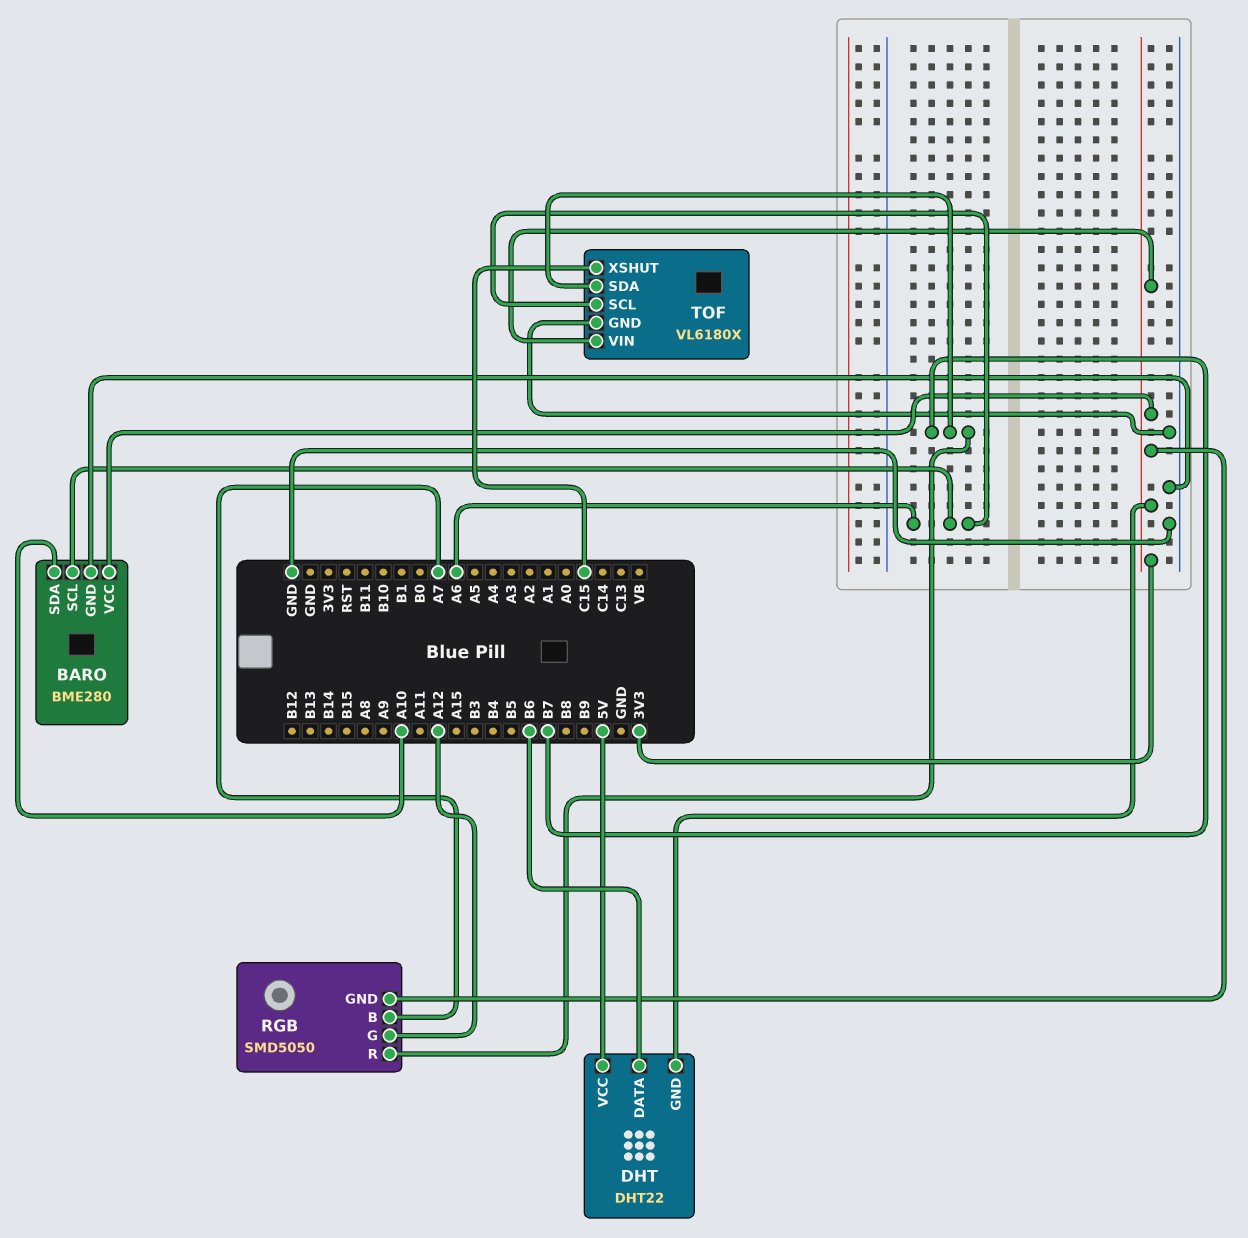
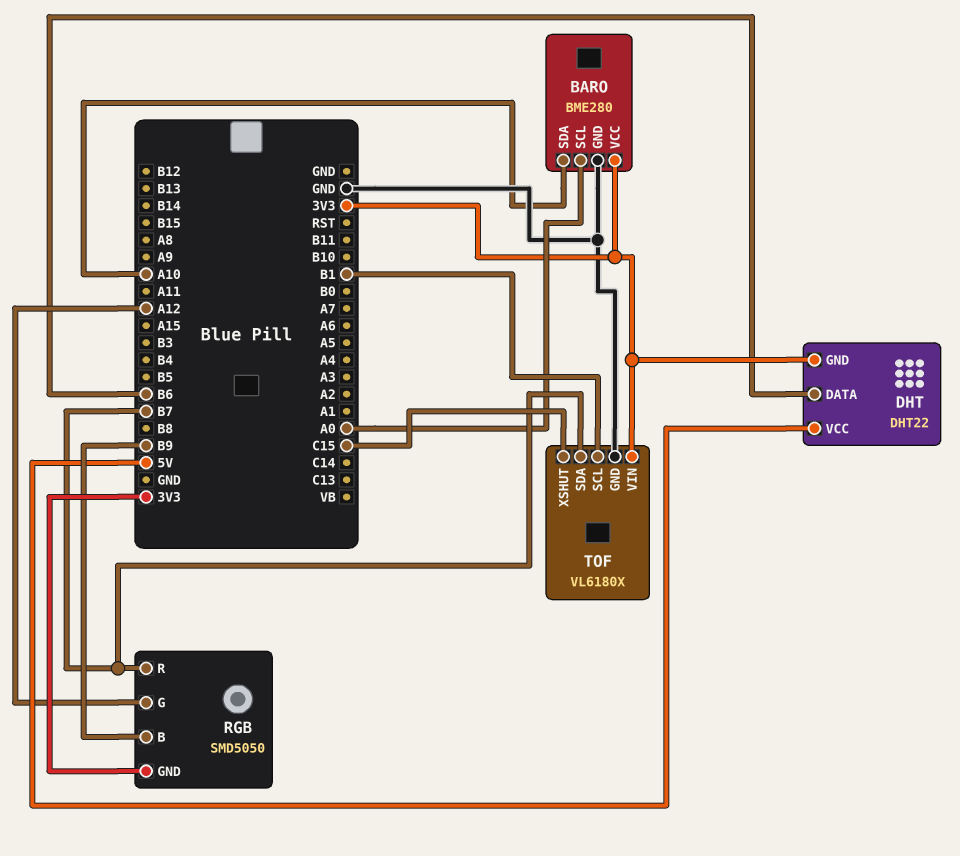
BARO pin SCL: A6 -> A0
RGB pin B: A7 -> B9
TOF pin SCL: A6 -> B1

